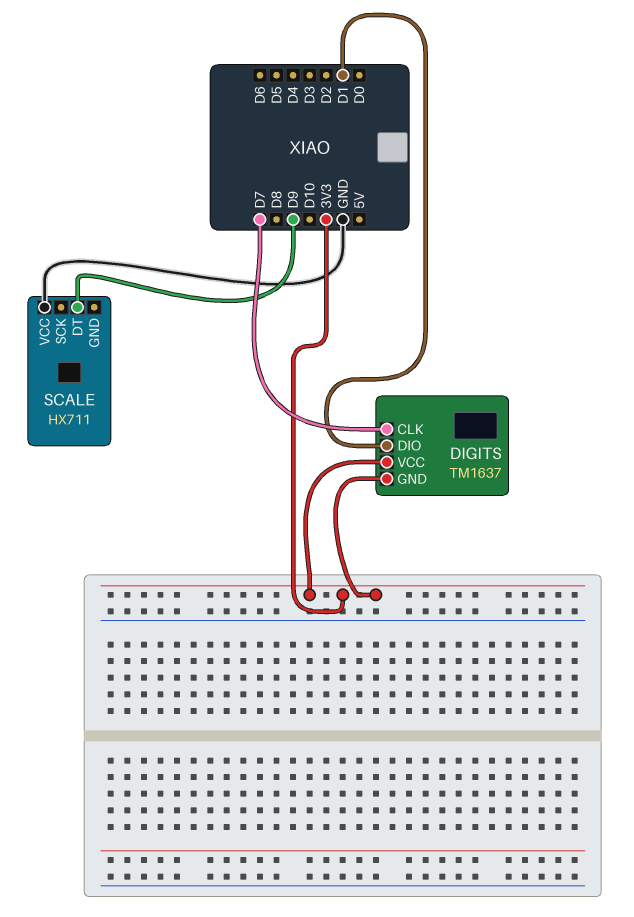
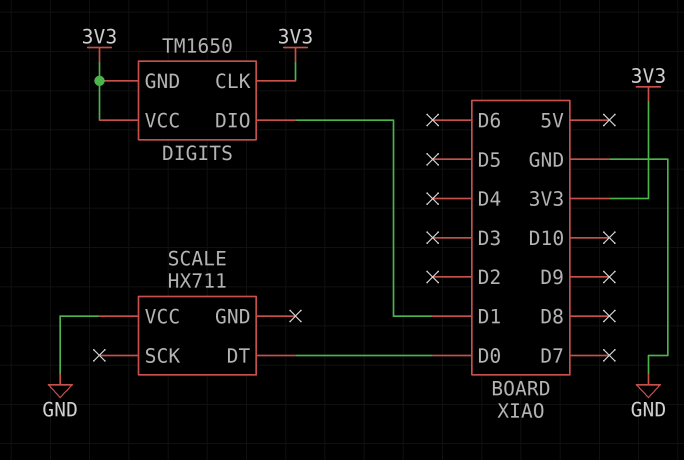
DIGITS: TM1637 -> TM1650
DIGITS pin CLK: D7 -> 3V3
SCALE pin DT: D9 -> D0

